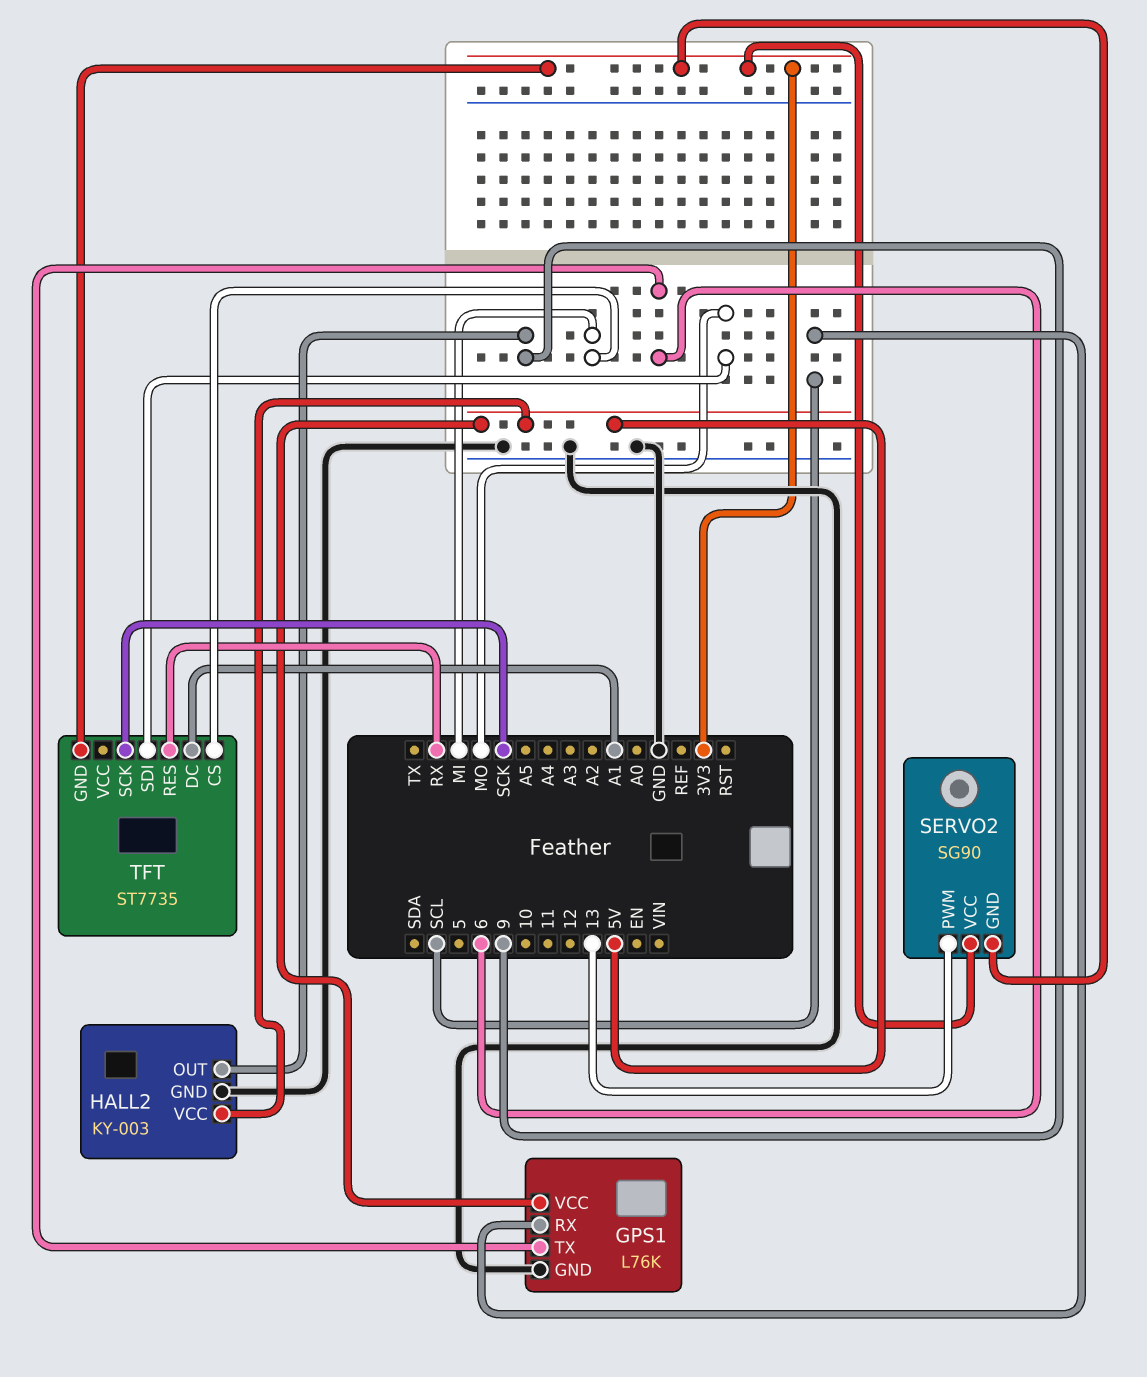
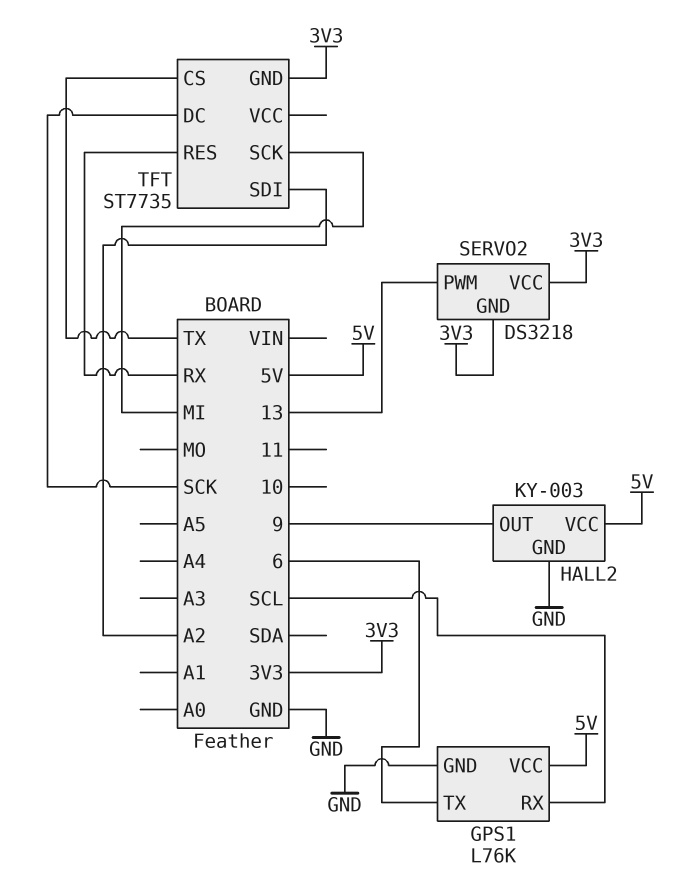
SERVO2: SG90 -> DS3218
TFT pin CS: MI -> TX
TFT pin DC: A1 -> SCK
TFT pin SCK: SCK -> MI
TFT pin SDI: MO -> A2

